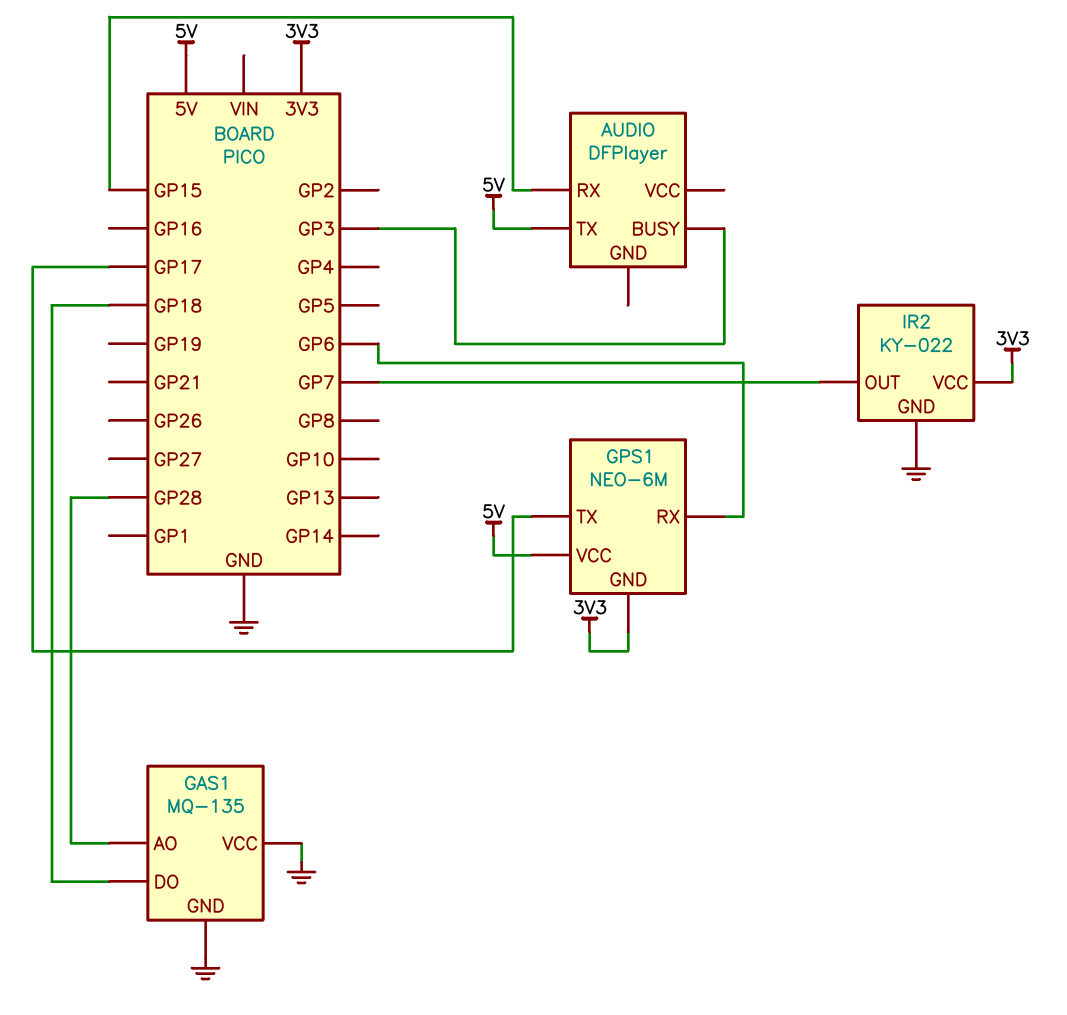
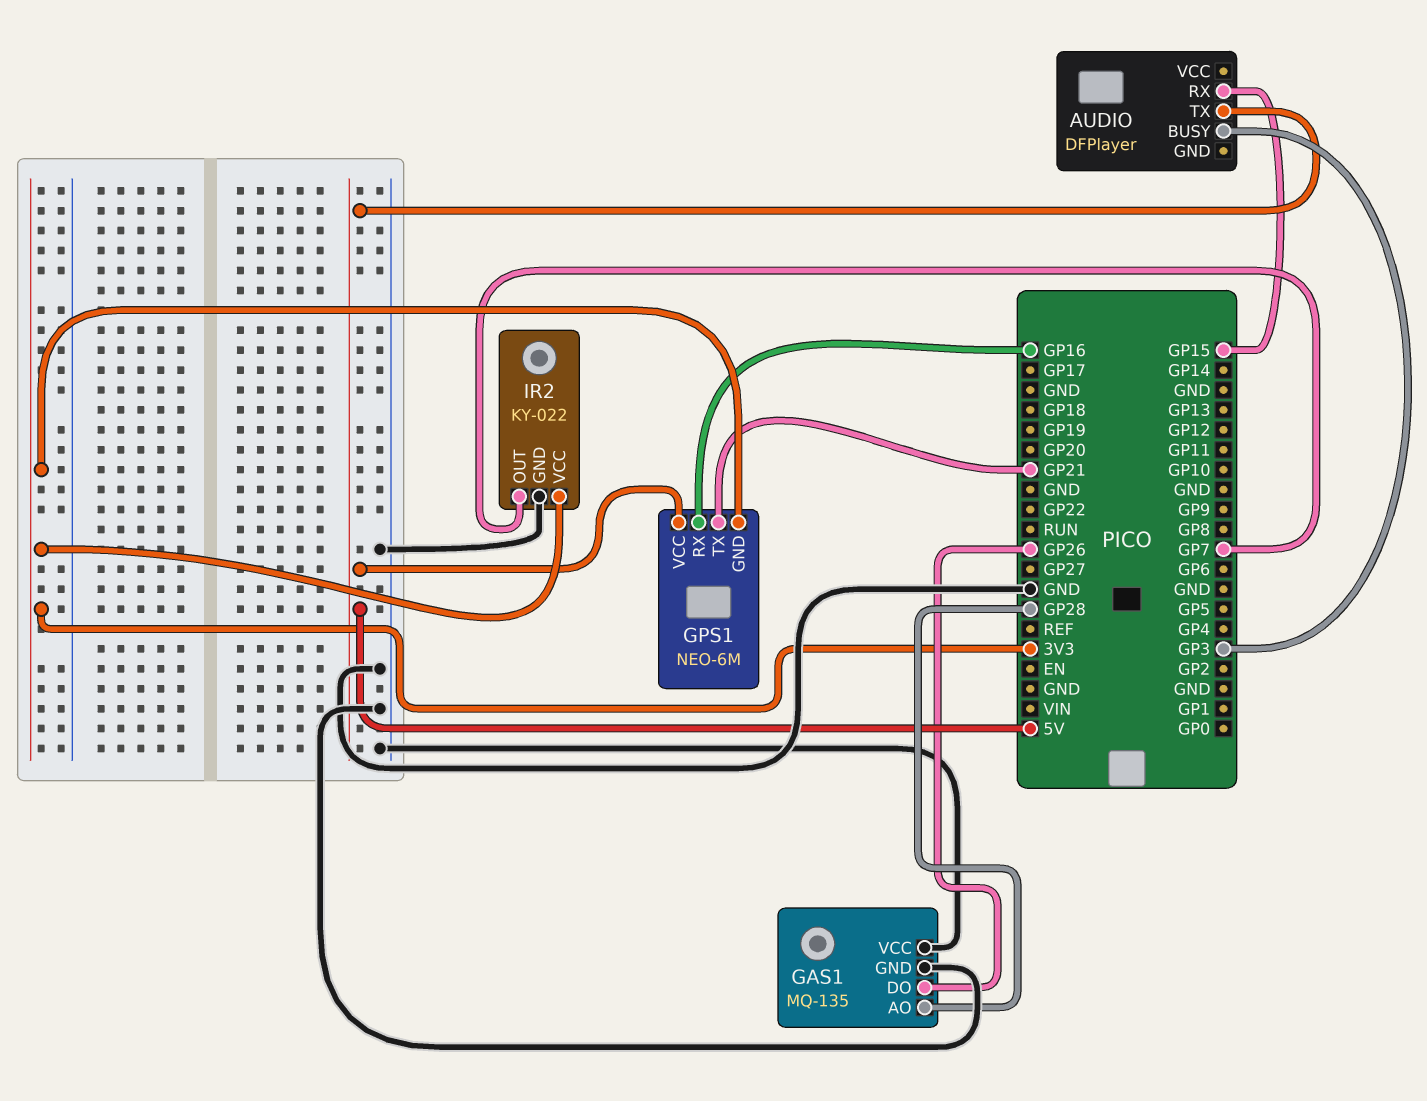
GAS1 pin DO: GP18 -> GP26
GPS1 pin RX: GP6 -> GP16
GPS1 pin TX: GP17 -> GP21

